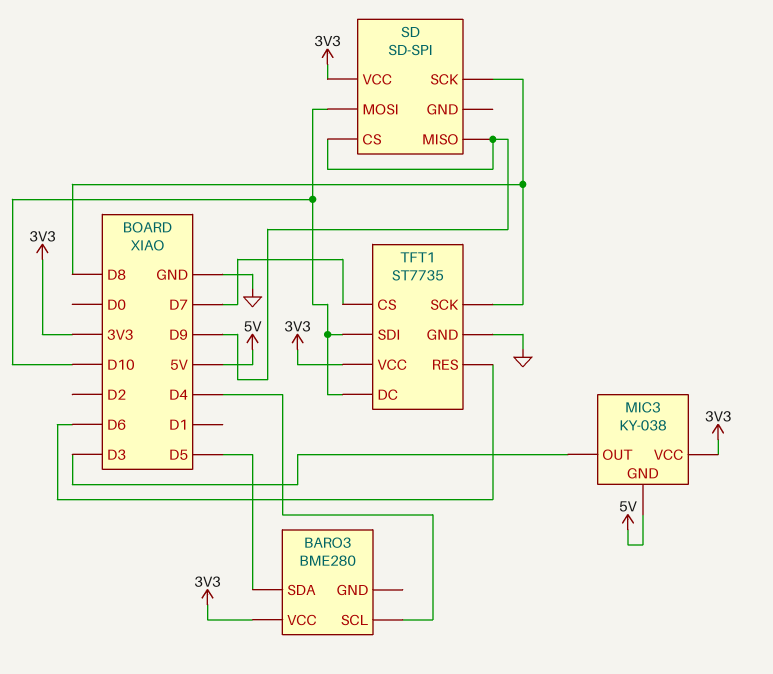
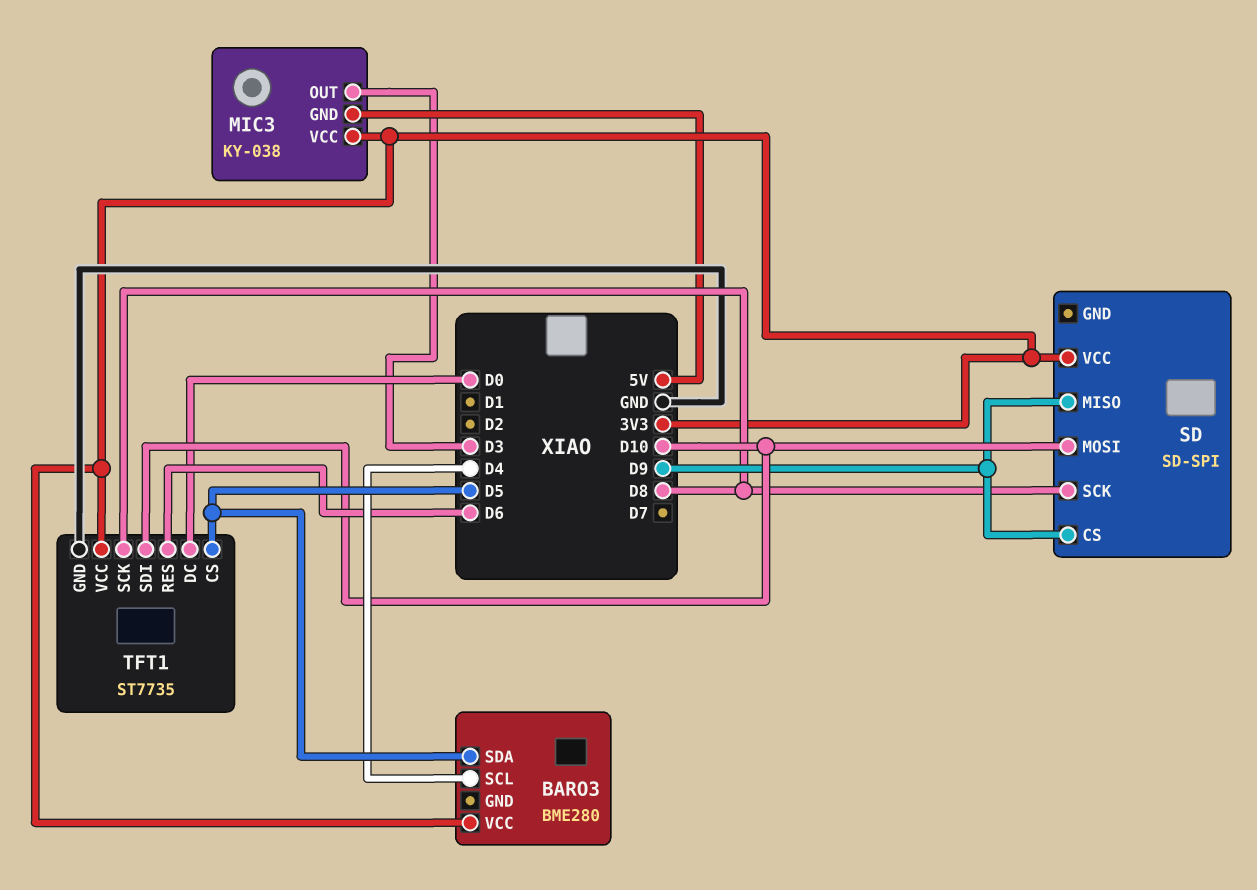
TFT1 pin CS: D7 -> D5
TFT1 pin DC: D10 -> D0

